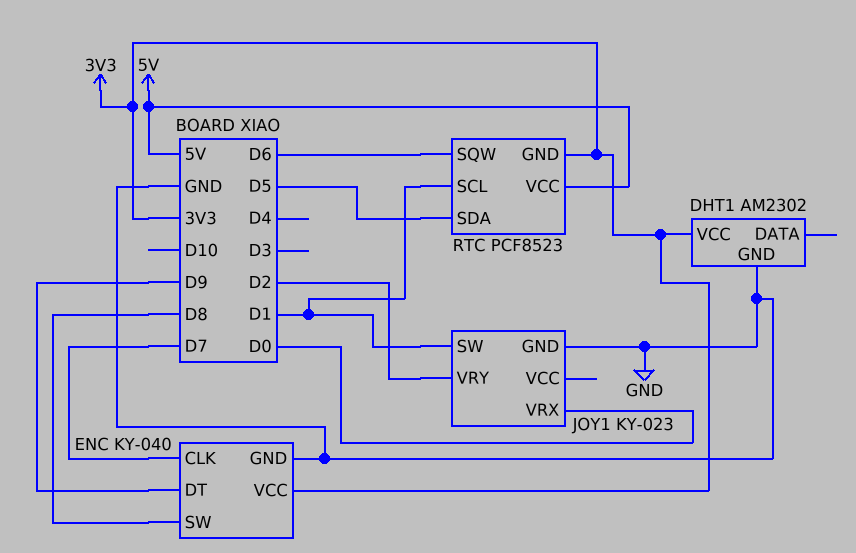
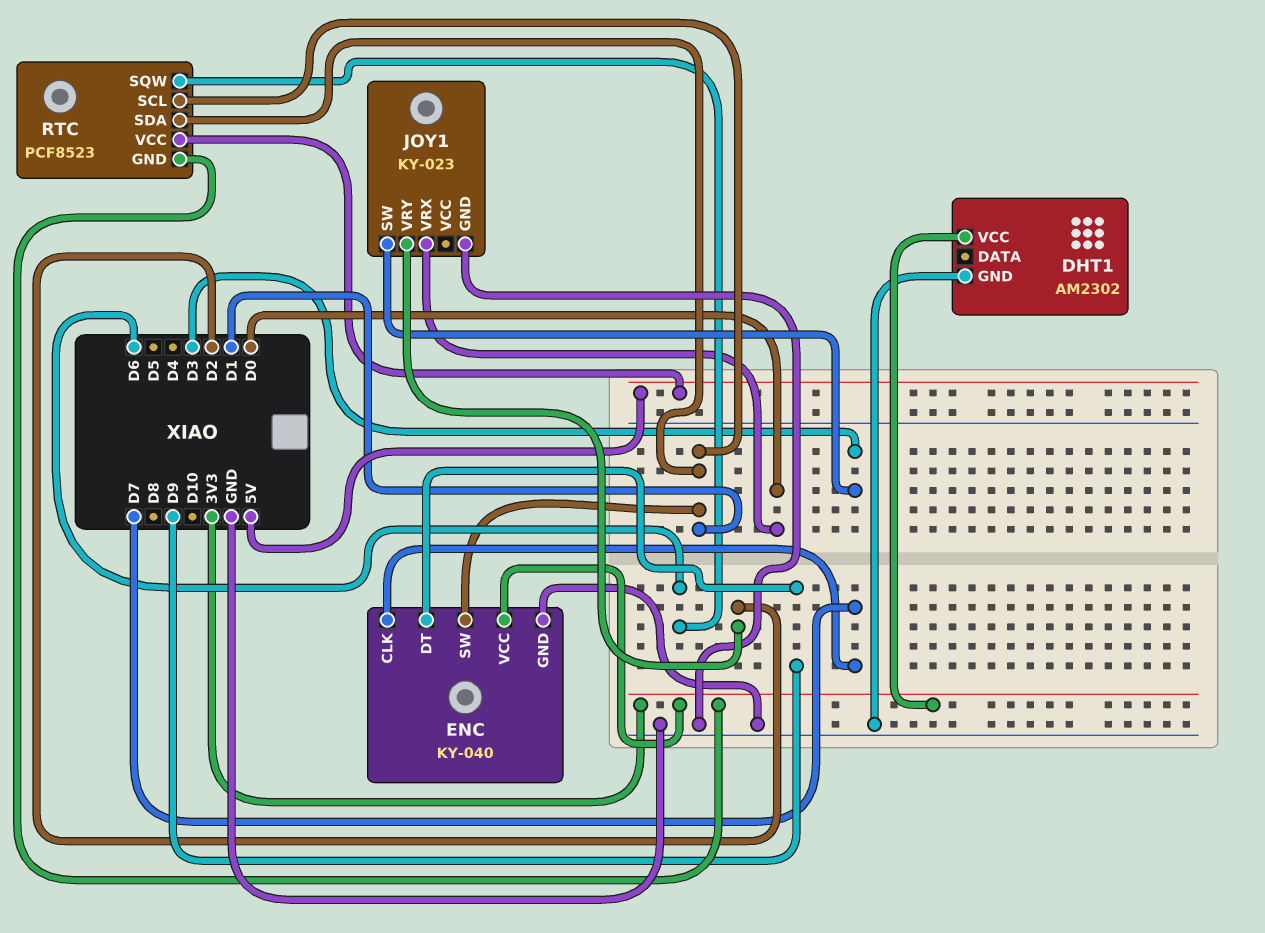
ENC pin SW: D8 -> D1
JOY1 pin SW: D1 -> D3
RTC pin SDA: D5 -> D1

